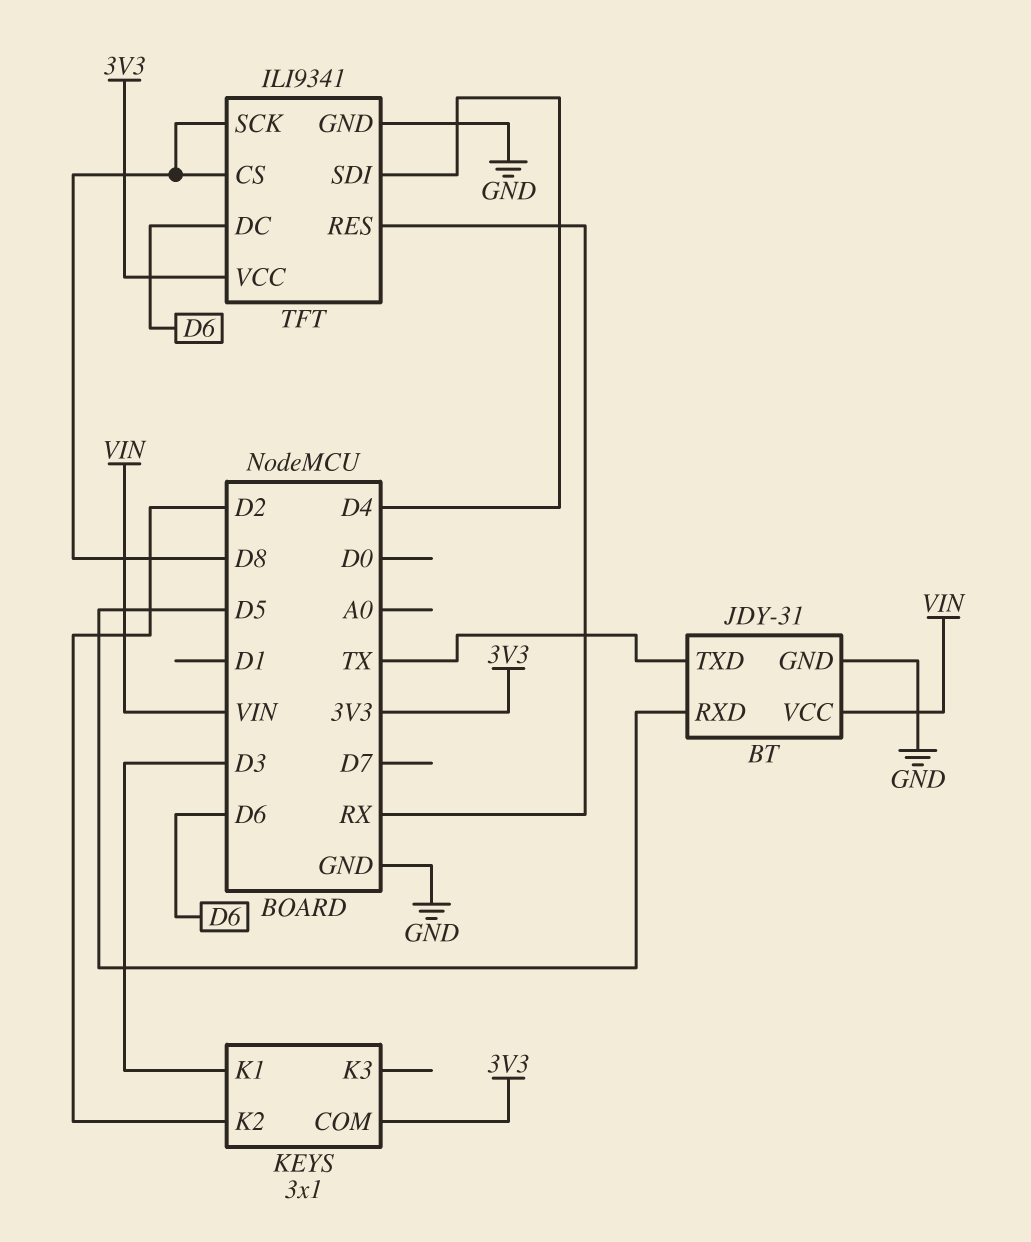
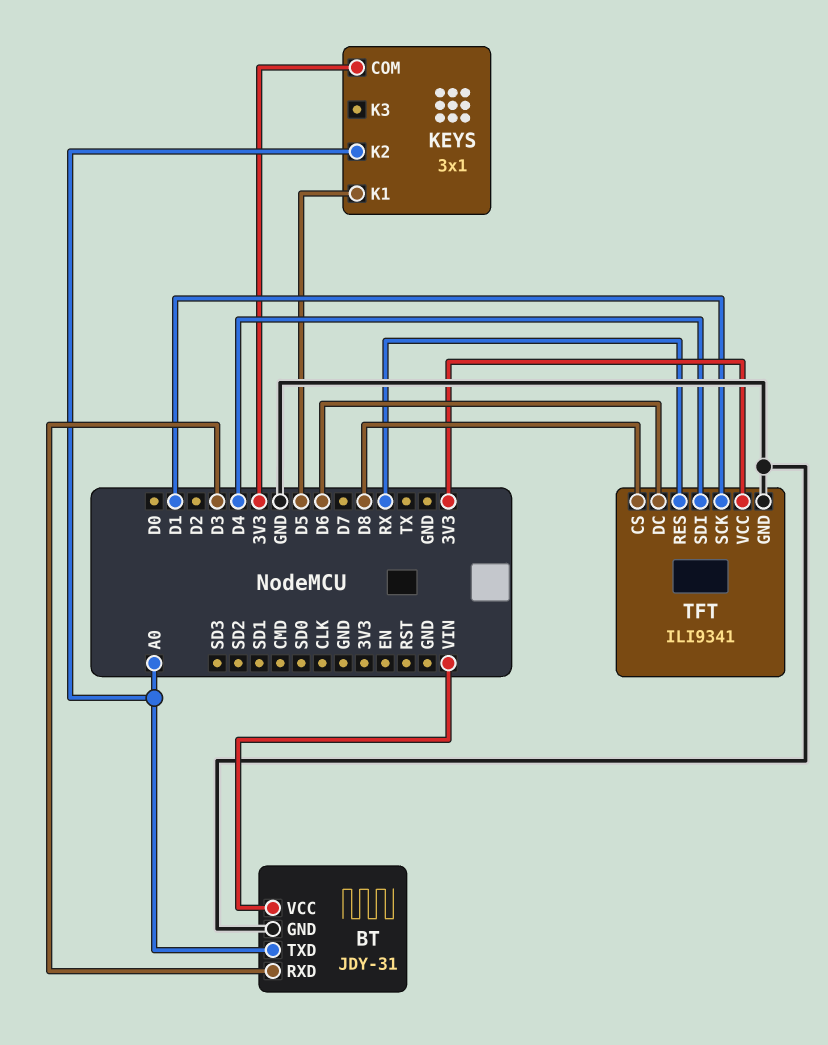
BT pin RXD: D5 -> D3
BT pin TXD: TX -> A0
KEYS pin K1: D3 -> D5
KEYS pin K2: D2 -> A0
TFT pin SCK: D8 -> D1

